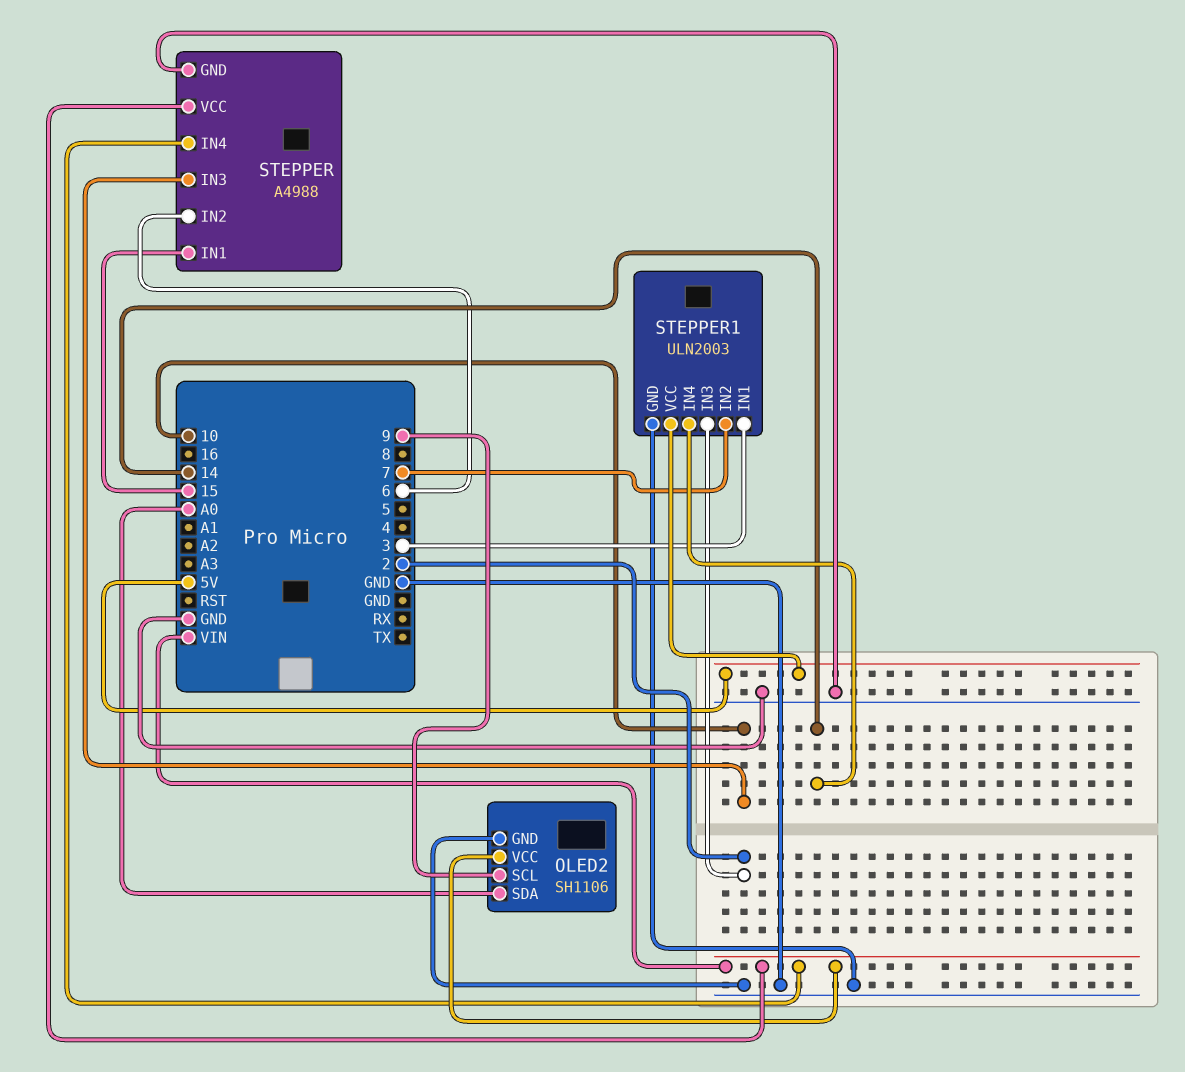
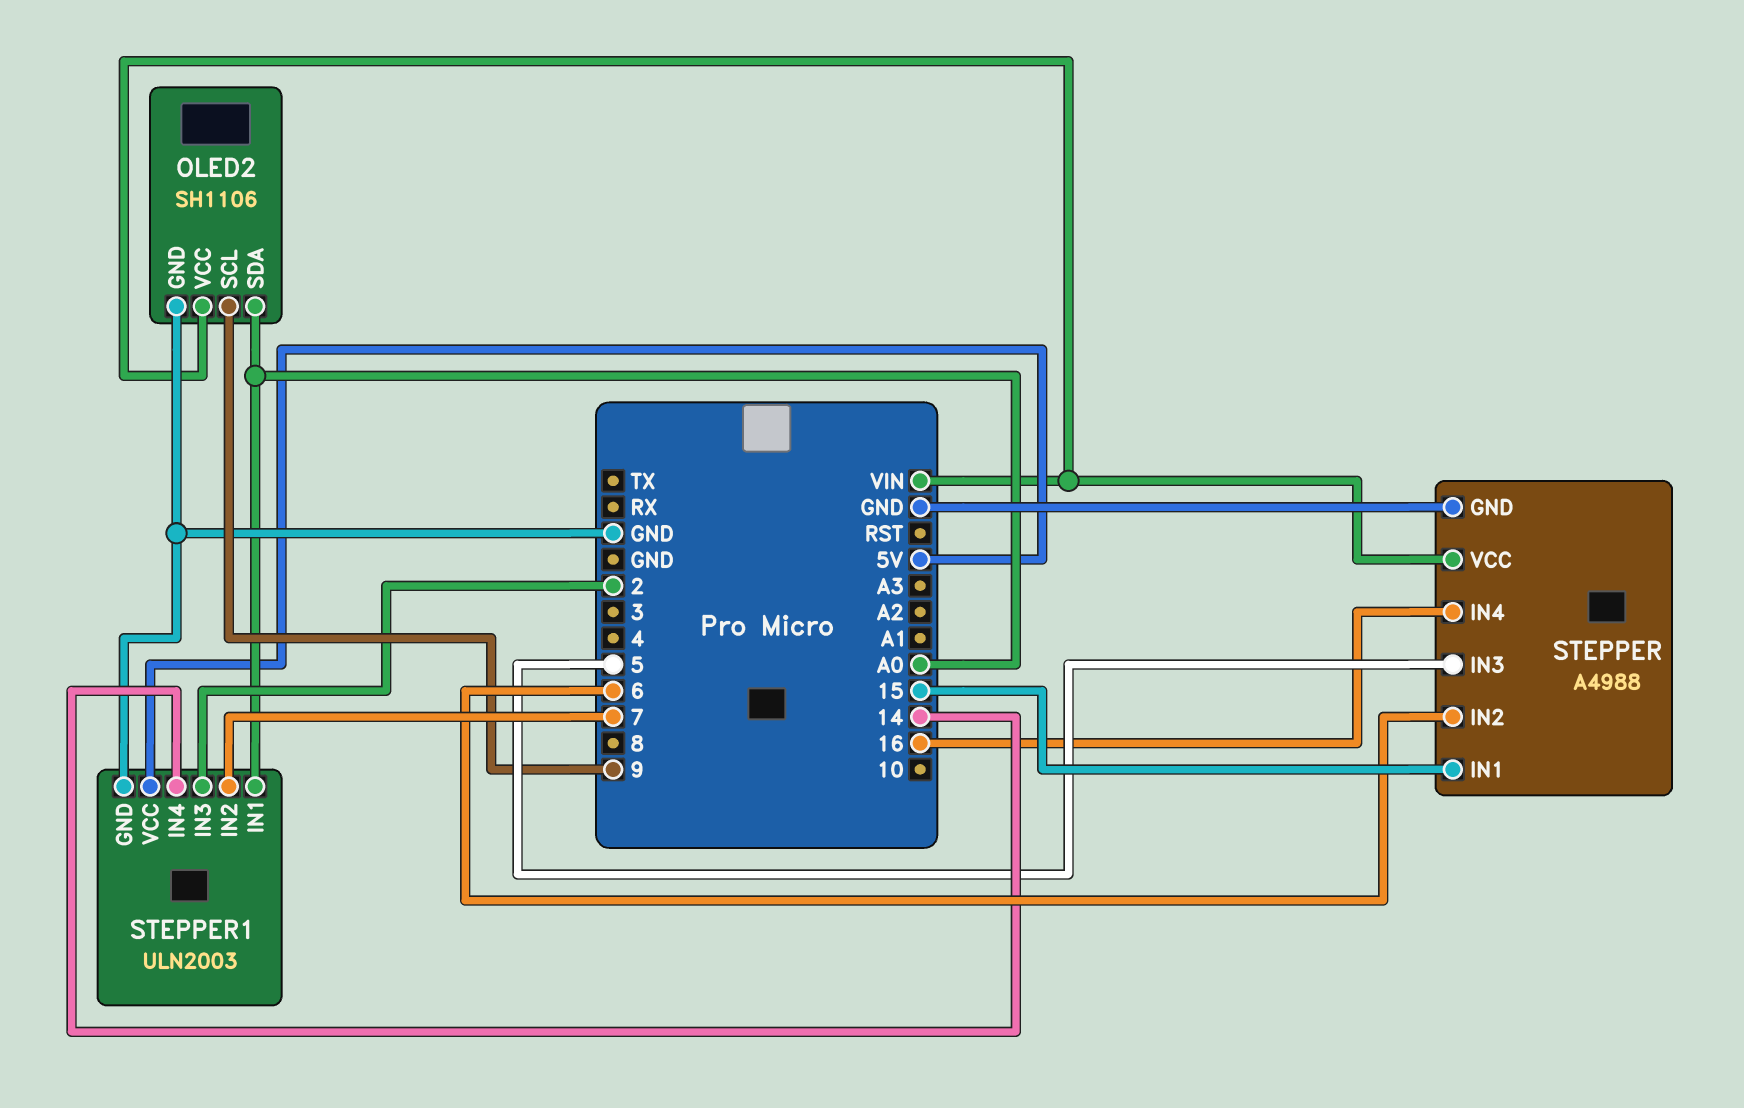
STEPPER pin IN3: 10 -> 5
STEPPER pin IN4: VIN -> 16
STEPPER1 pin IN1: 3 -> A0

